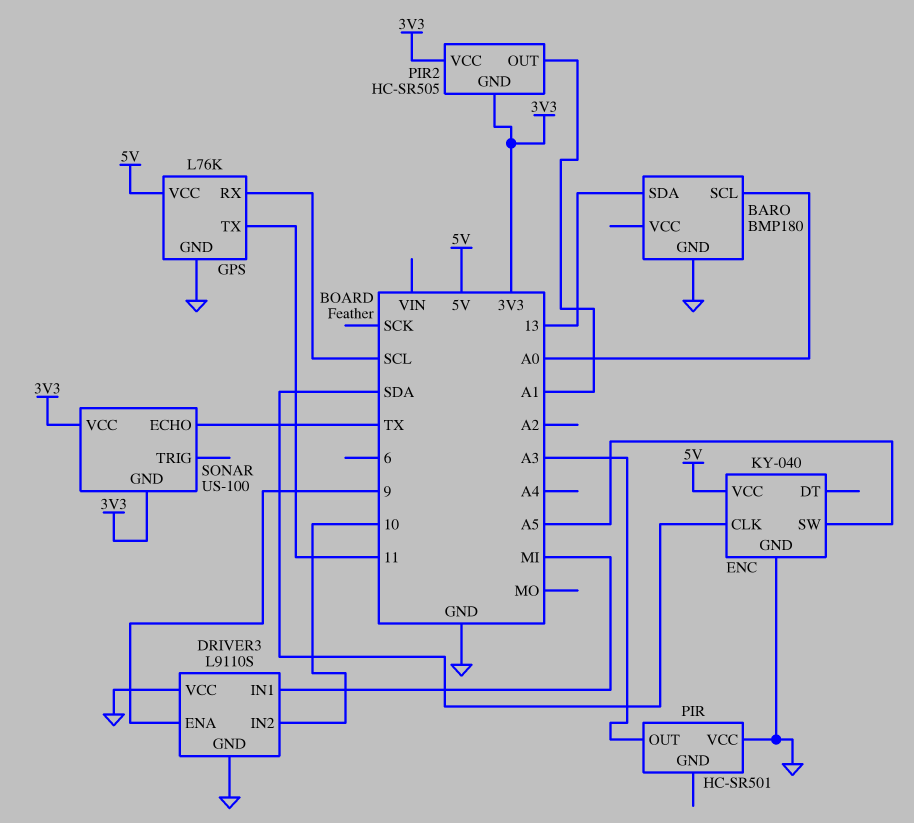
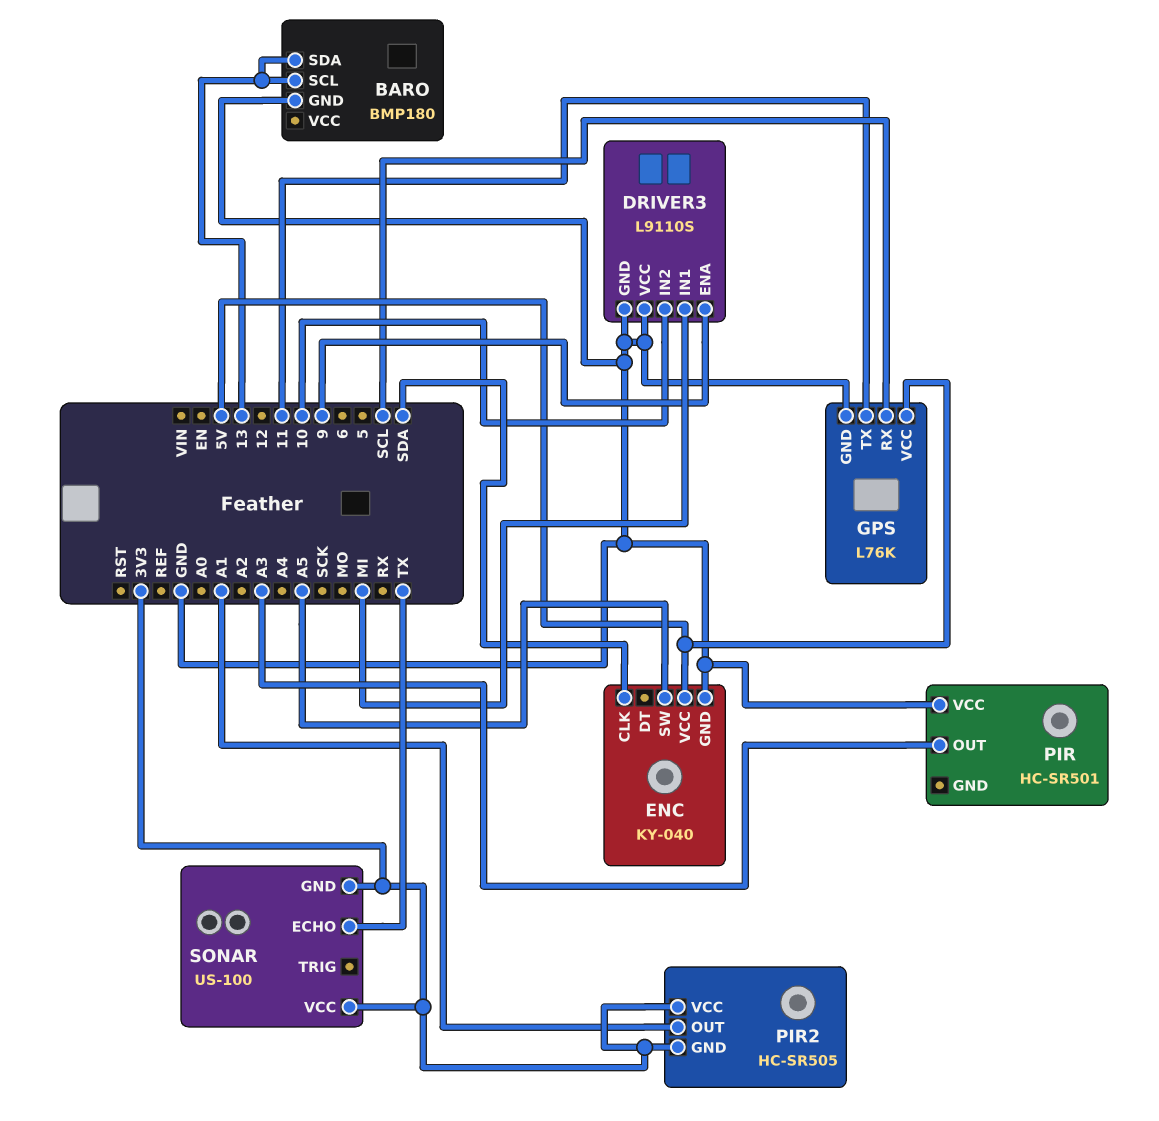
BARO pin SCL: A0 -> 13

